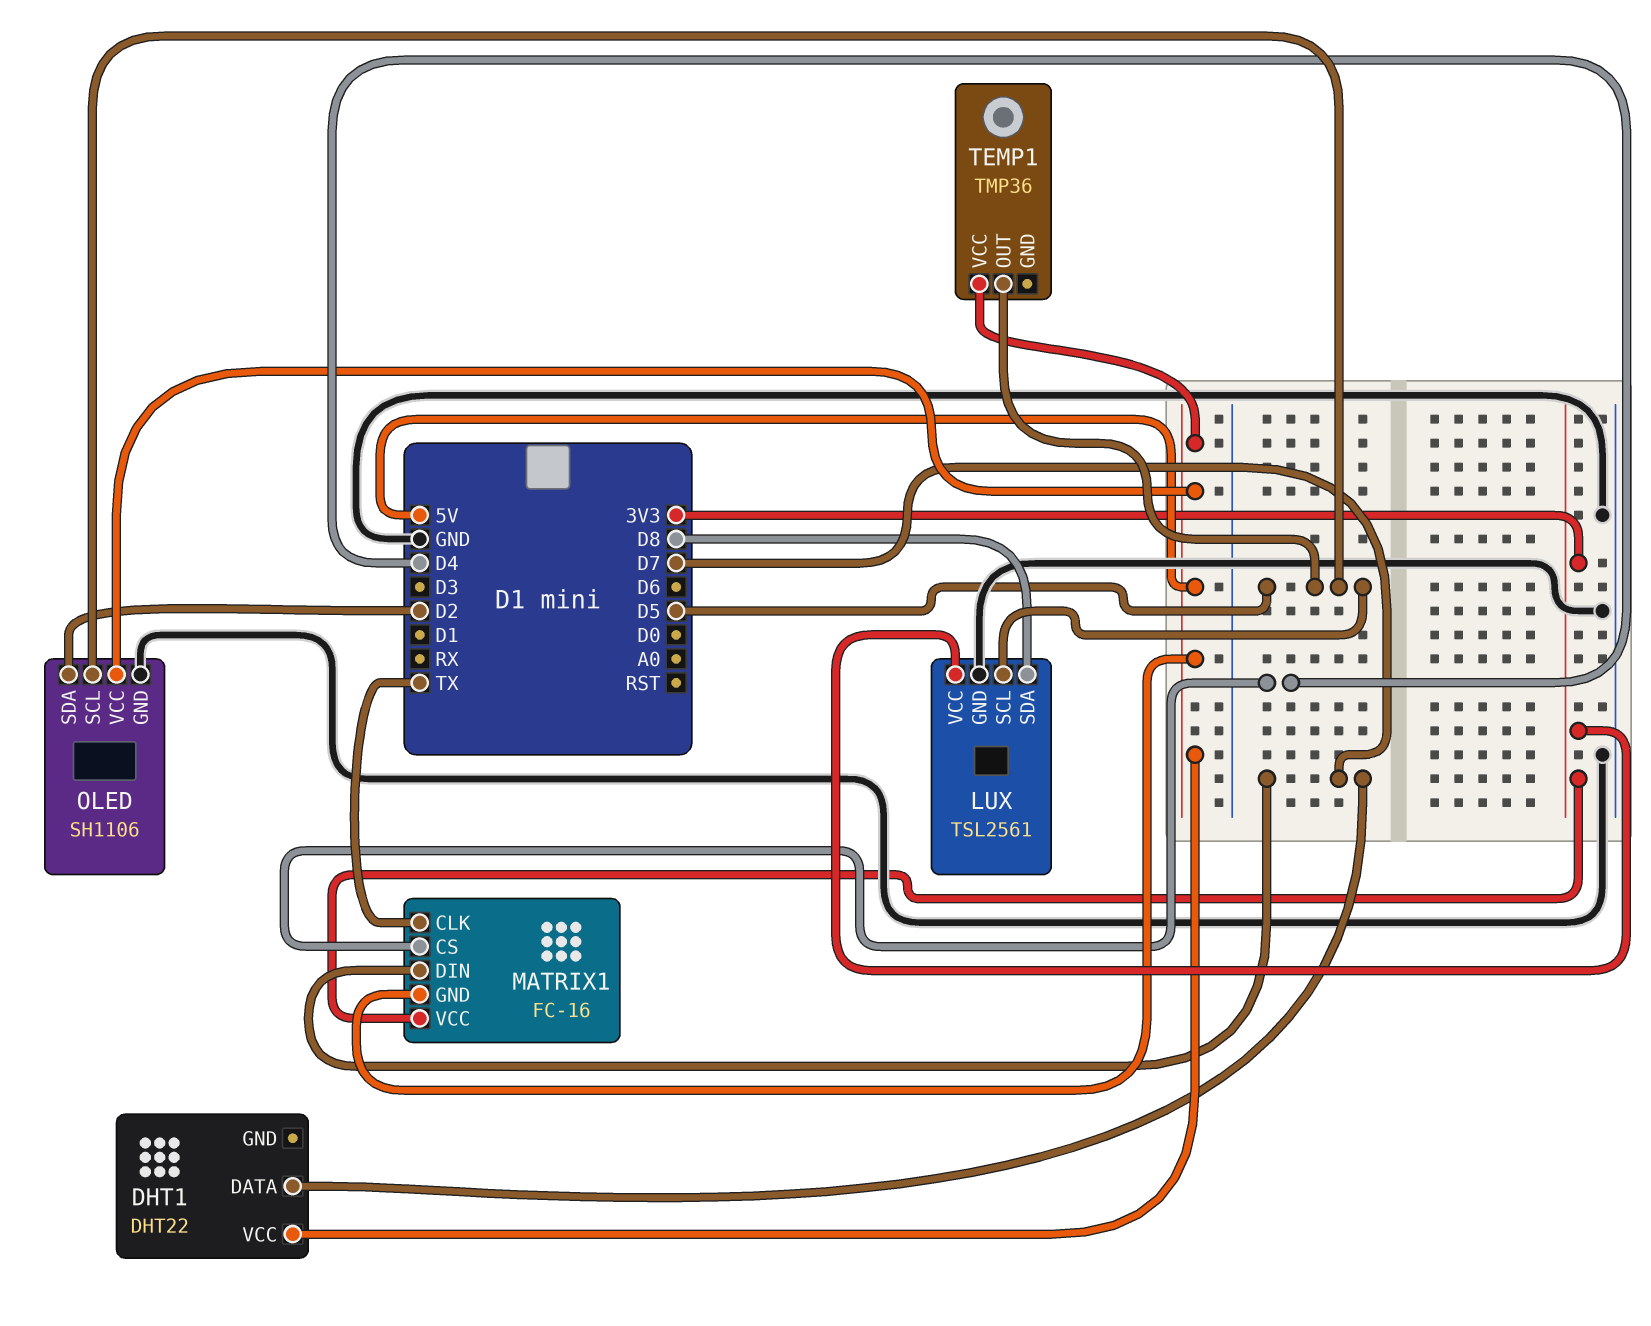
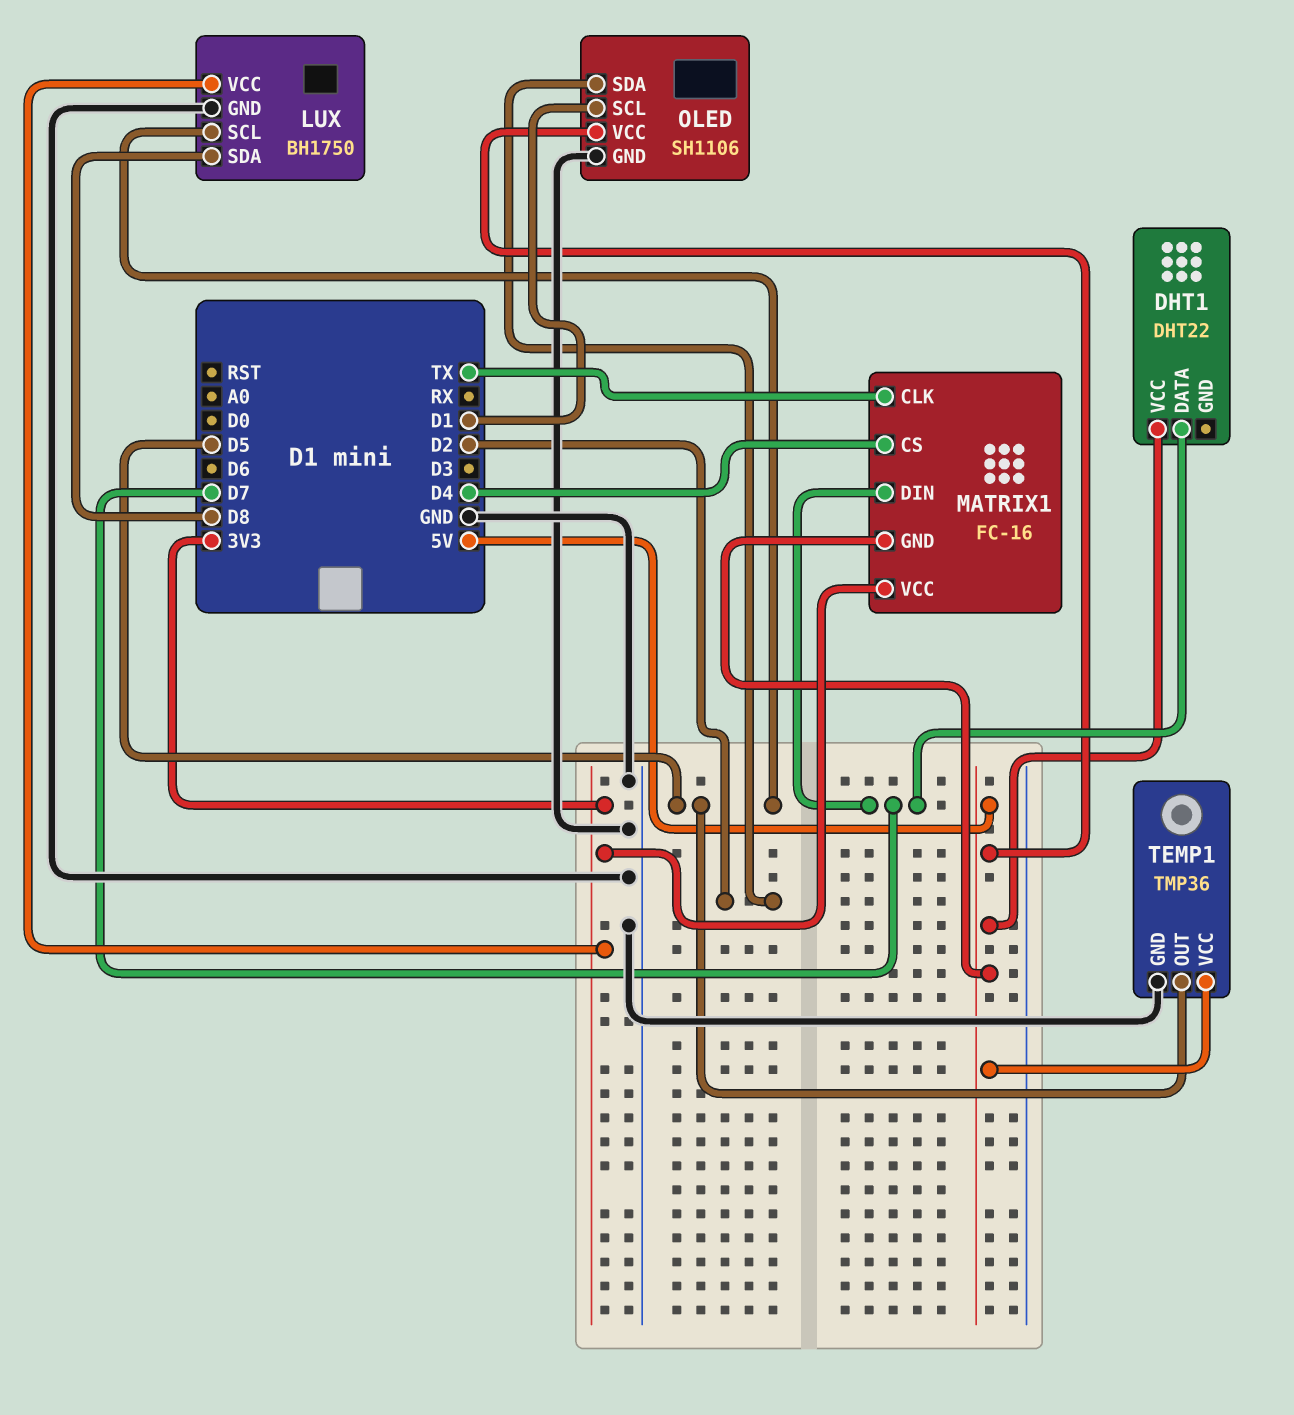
LUX: TSL2561 -> BH1750
OLED pin SCL: D5 -> D1
TEMP1 pin GND: none -> GND

